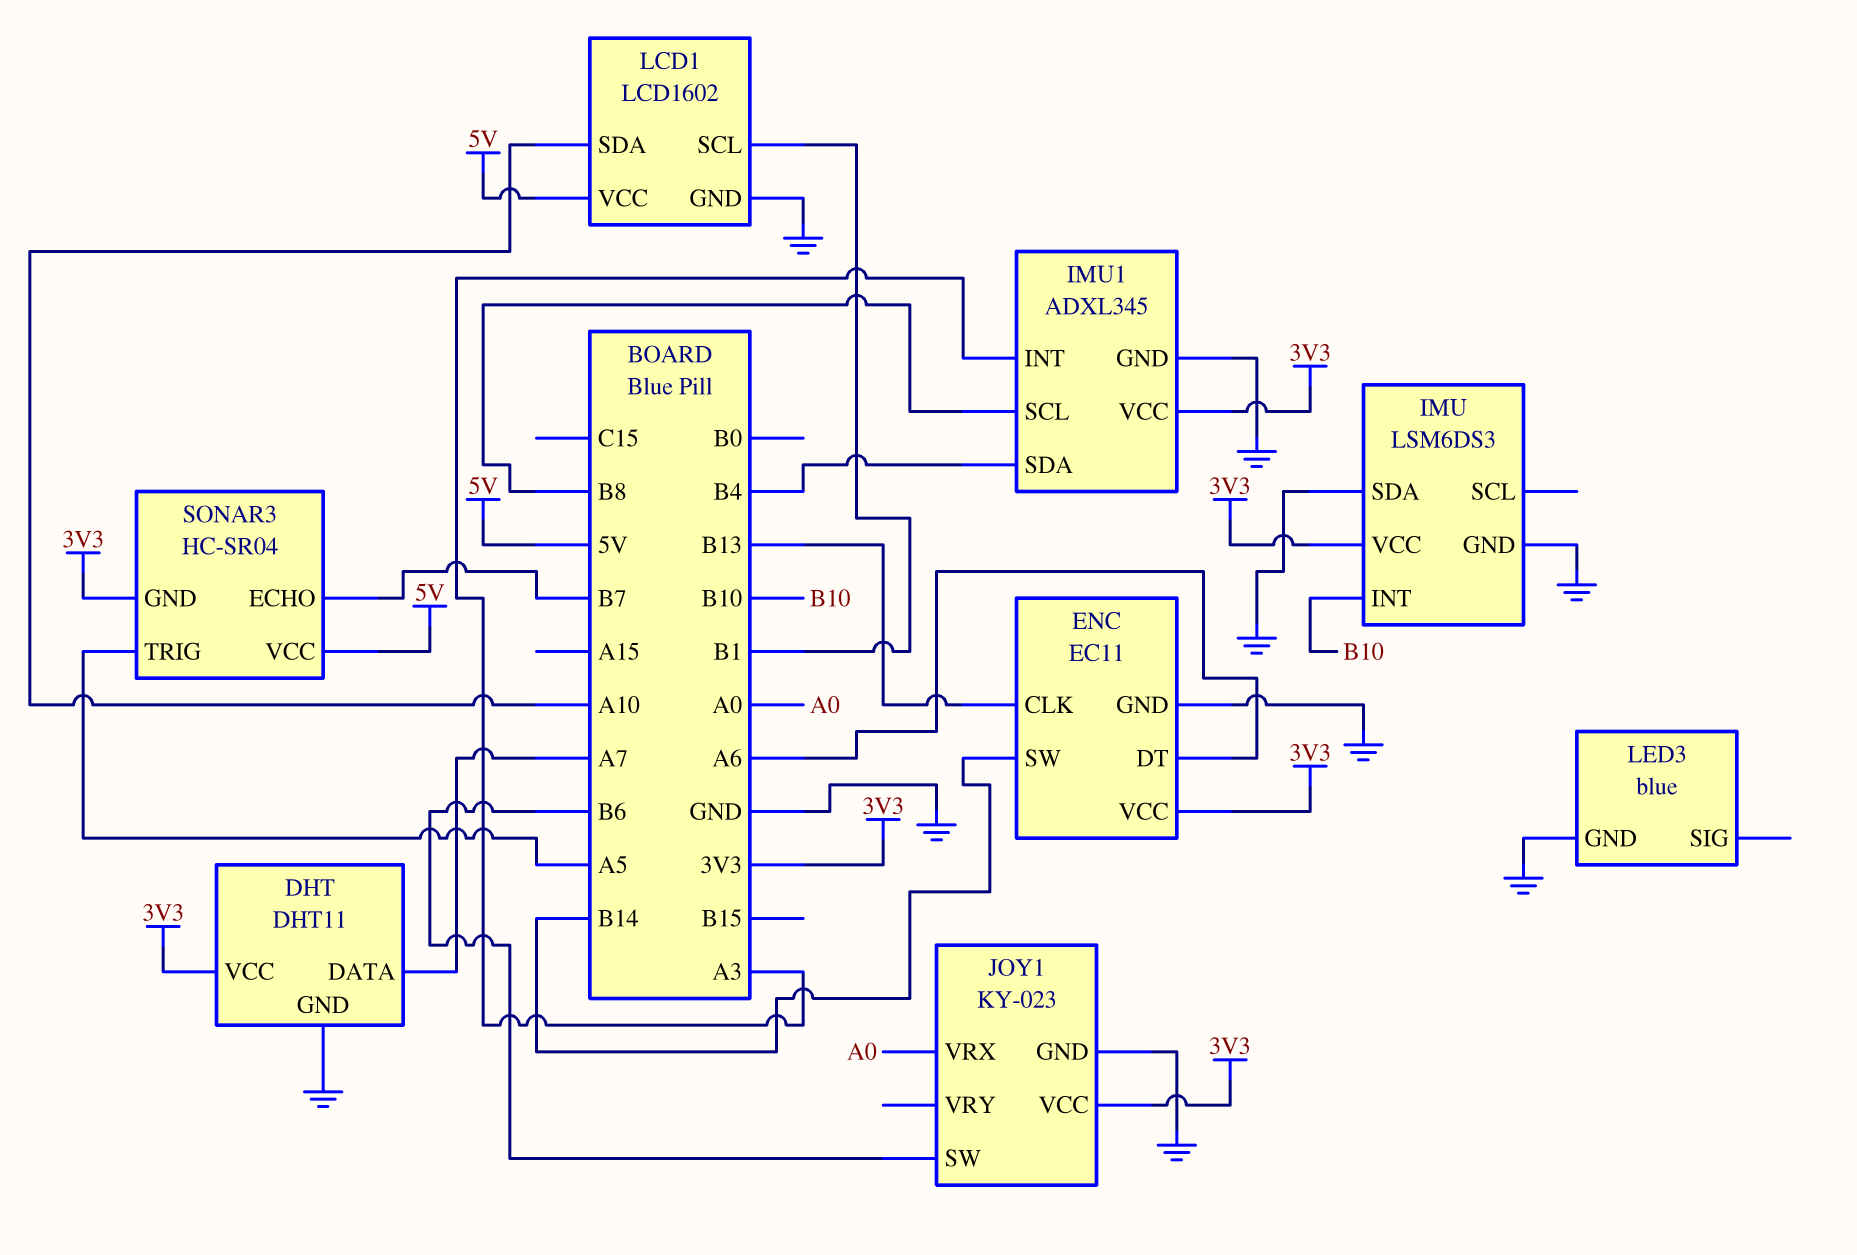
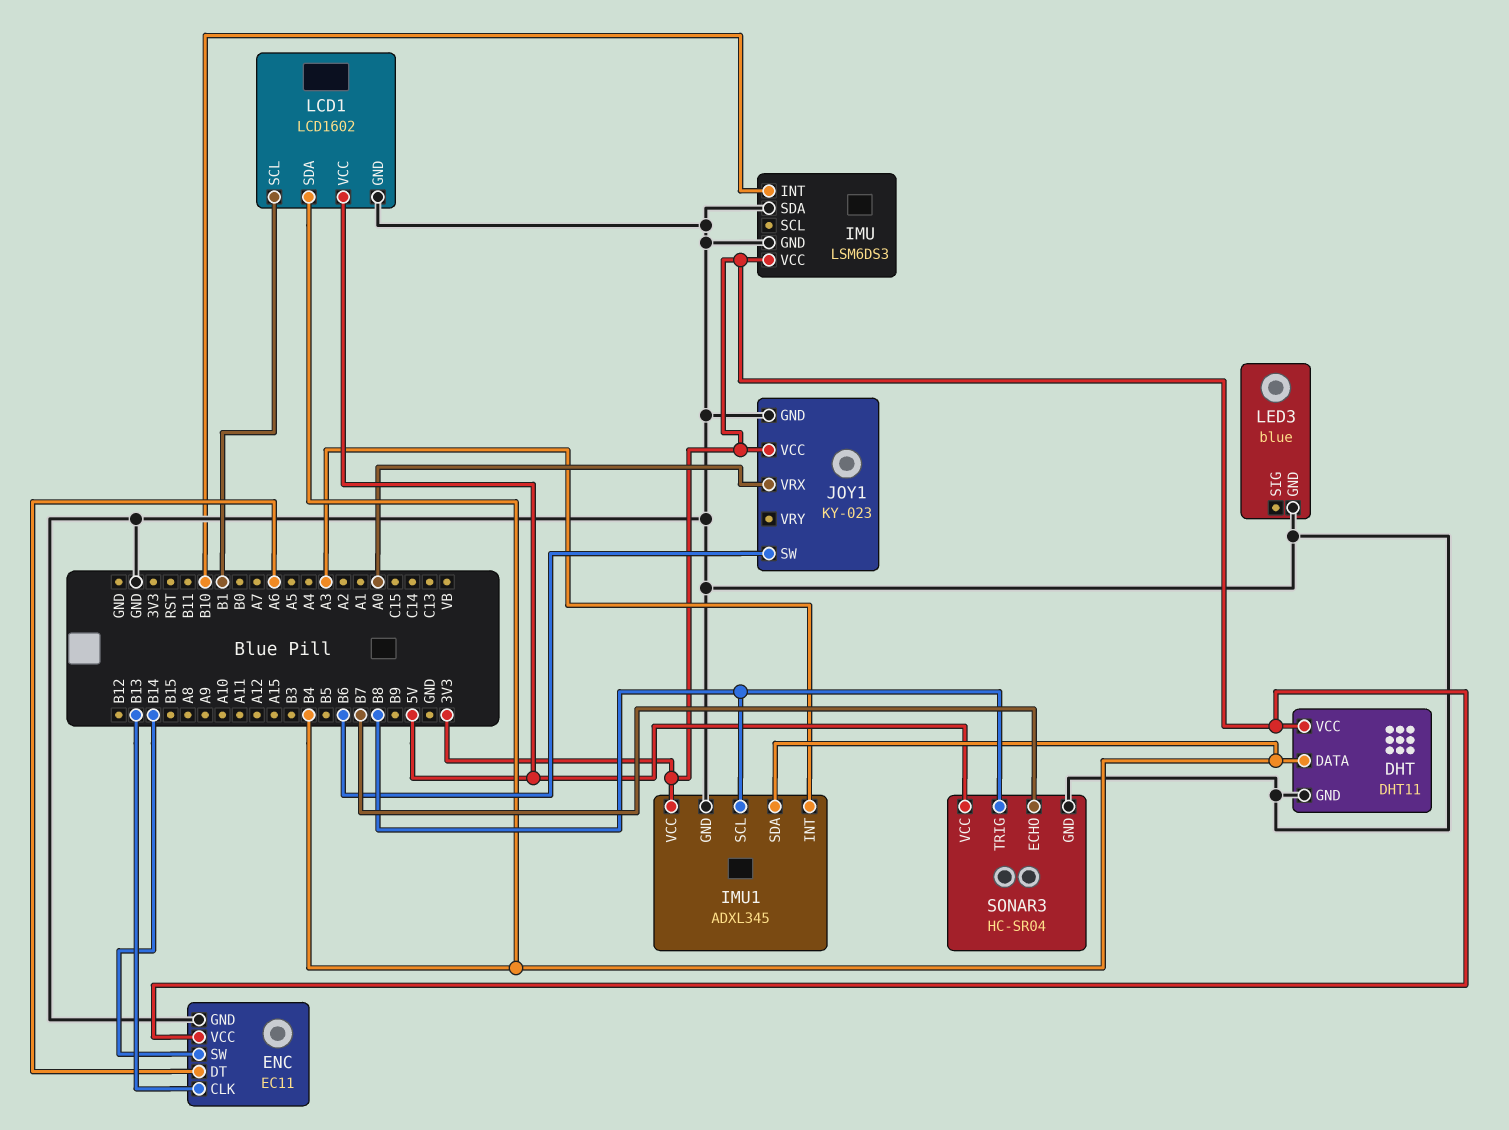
DHT pin DATA: A7 -> B4
LCD1 pin SDA: A10 -> B4
SONAR3 pin GND: 3V3 -> GND
SONAR3 pin TRIG: A5 -> B8

